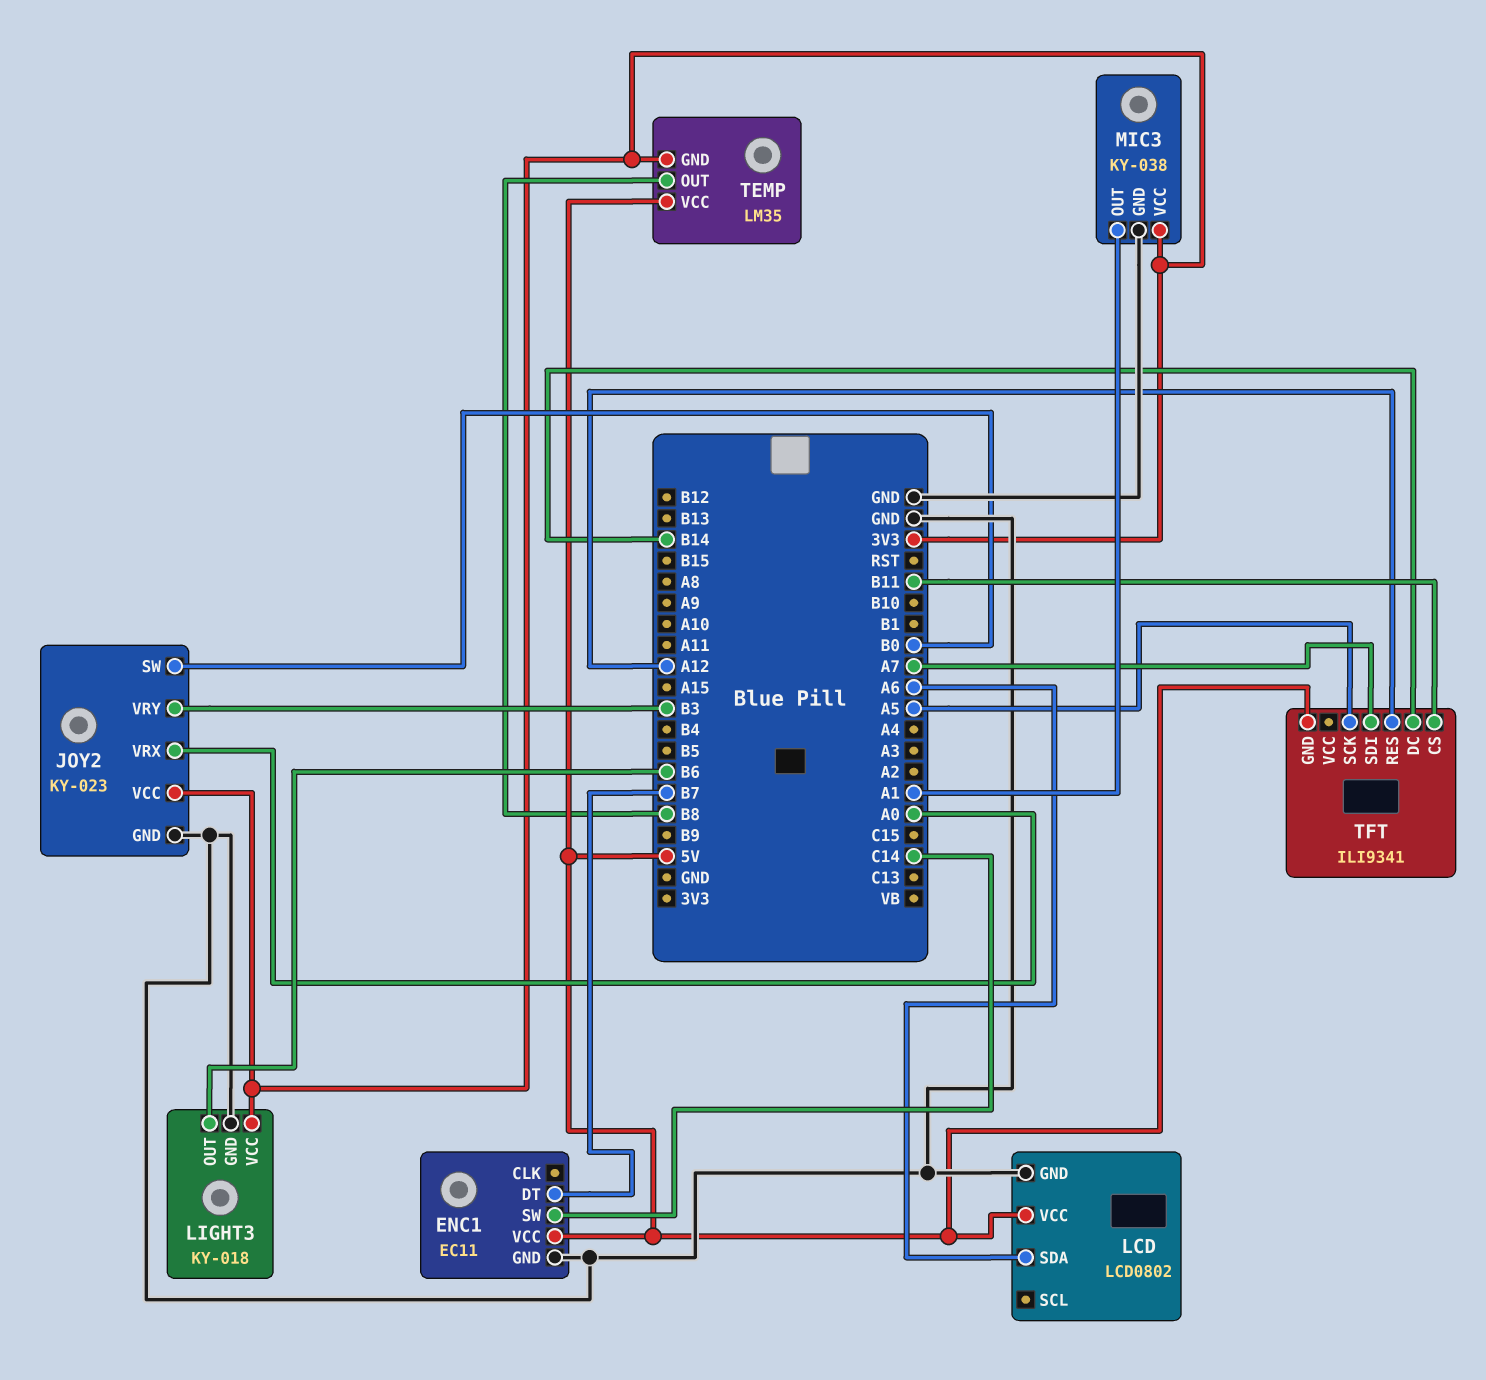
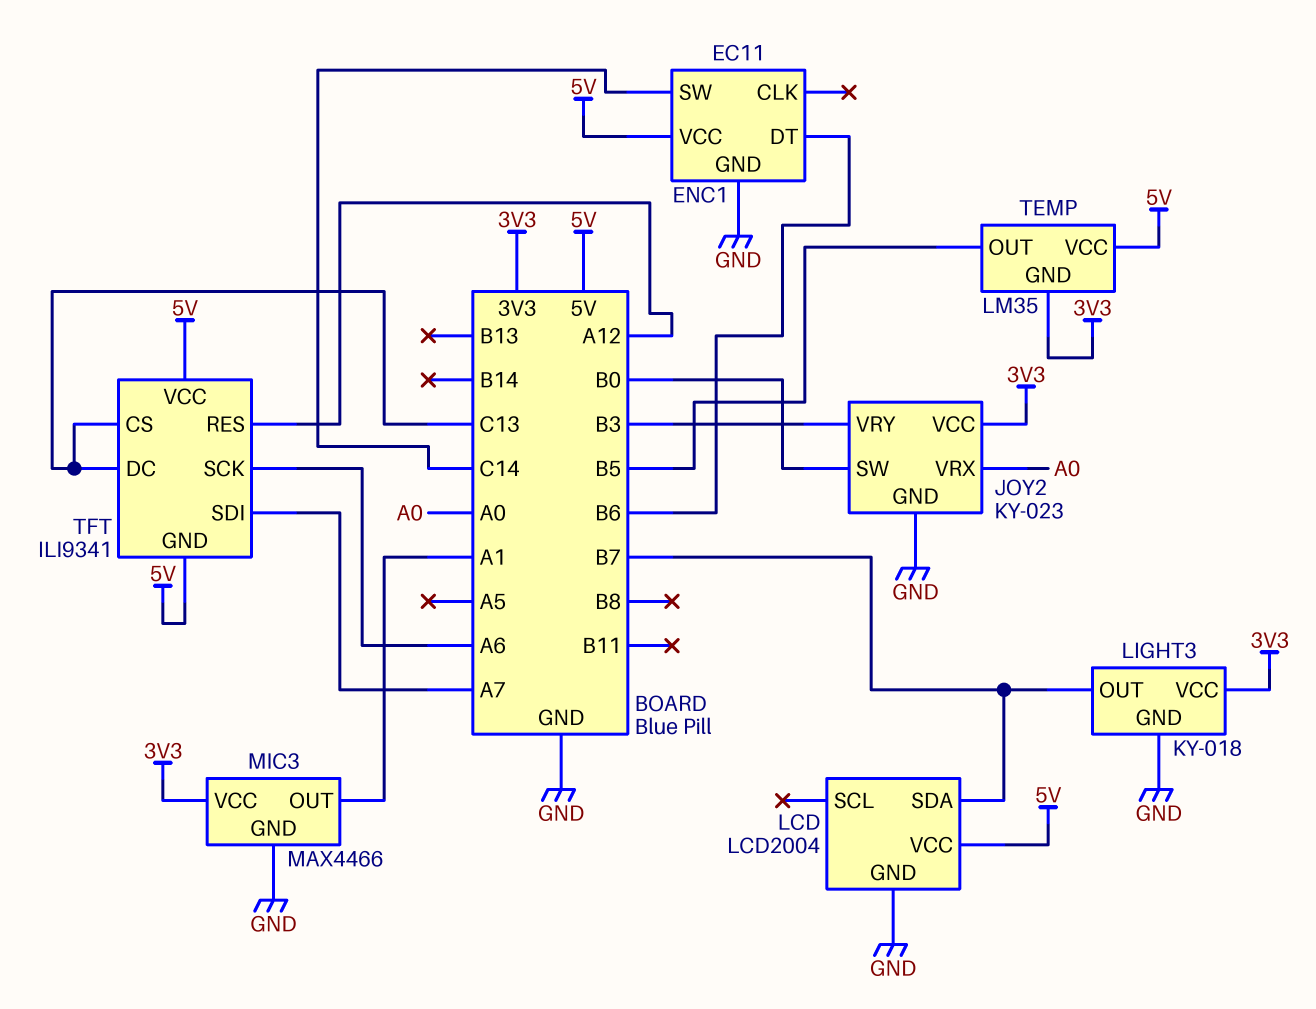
ENC1 pin DT: B7 -> B6
LCD: LCD0802 -> LCD2004
LCD pin SDA: A6 -> B7
LIGHT3 pin OUT: B6 -> B7
MIC3: KY-038 -> MAX4466
TEMP pin OUT: B8 -> B5
TFT pin CS: B11 -> C13
TFT pin DC: B14 -> C13
TFT pin SCK: A5 -> A6
TFT pin VCC: none -> 5V

